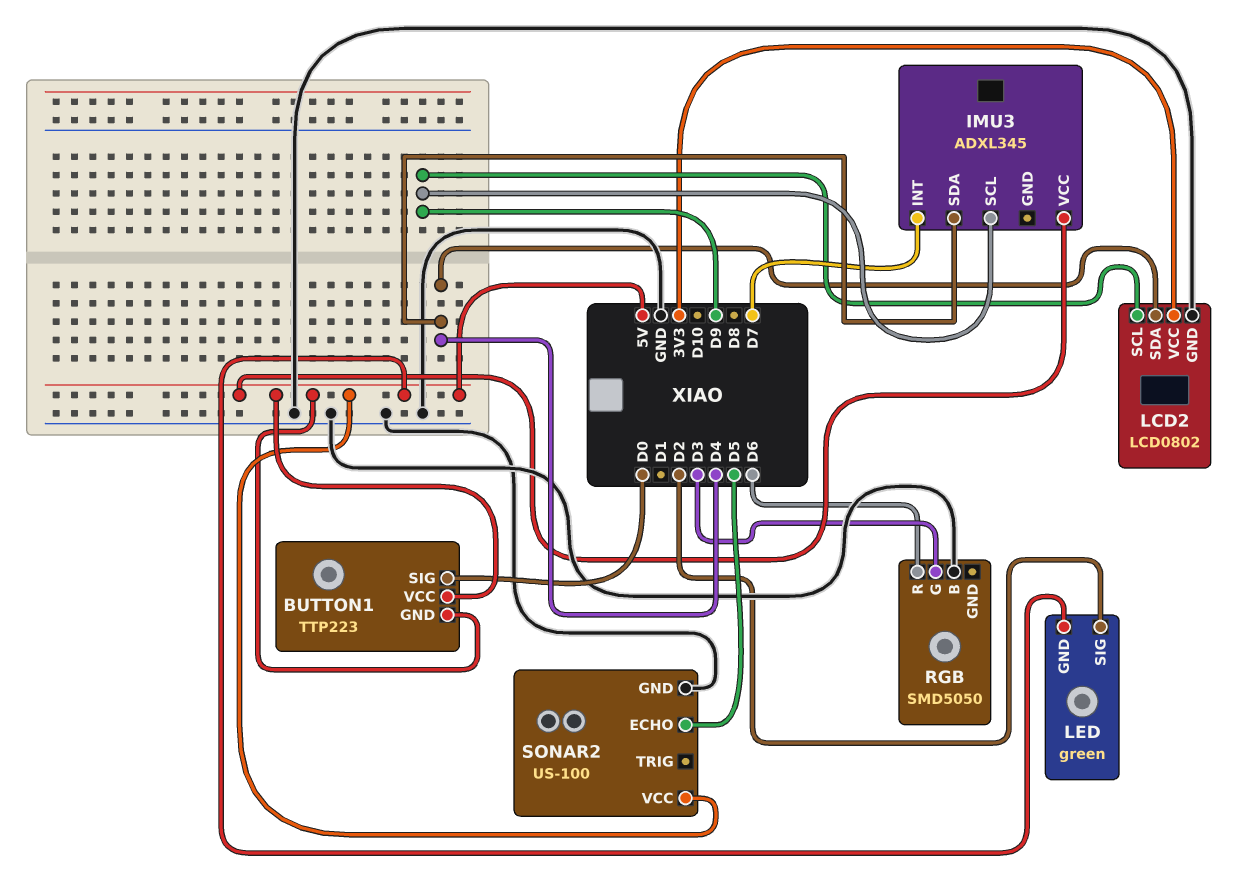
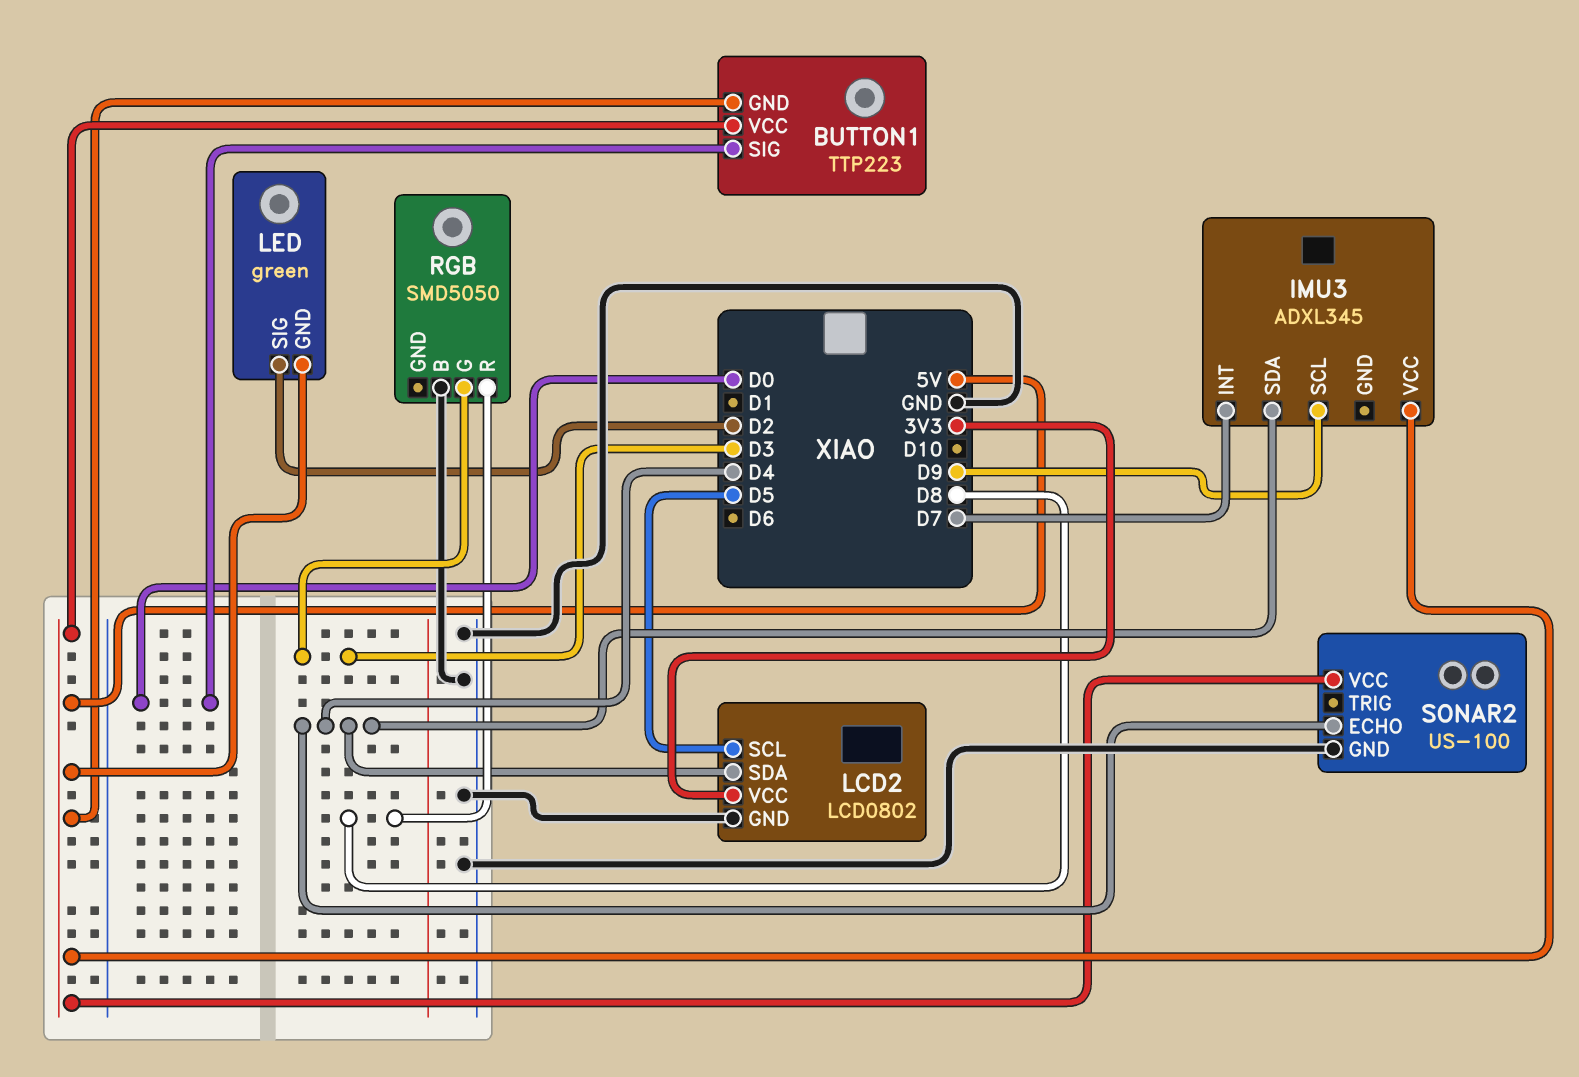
LCD2 pin SCL: D9 -> D5
RGB pin R: D6 -> D8
SONAR2 pin ECHO: D5 -> D4

